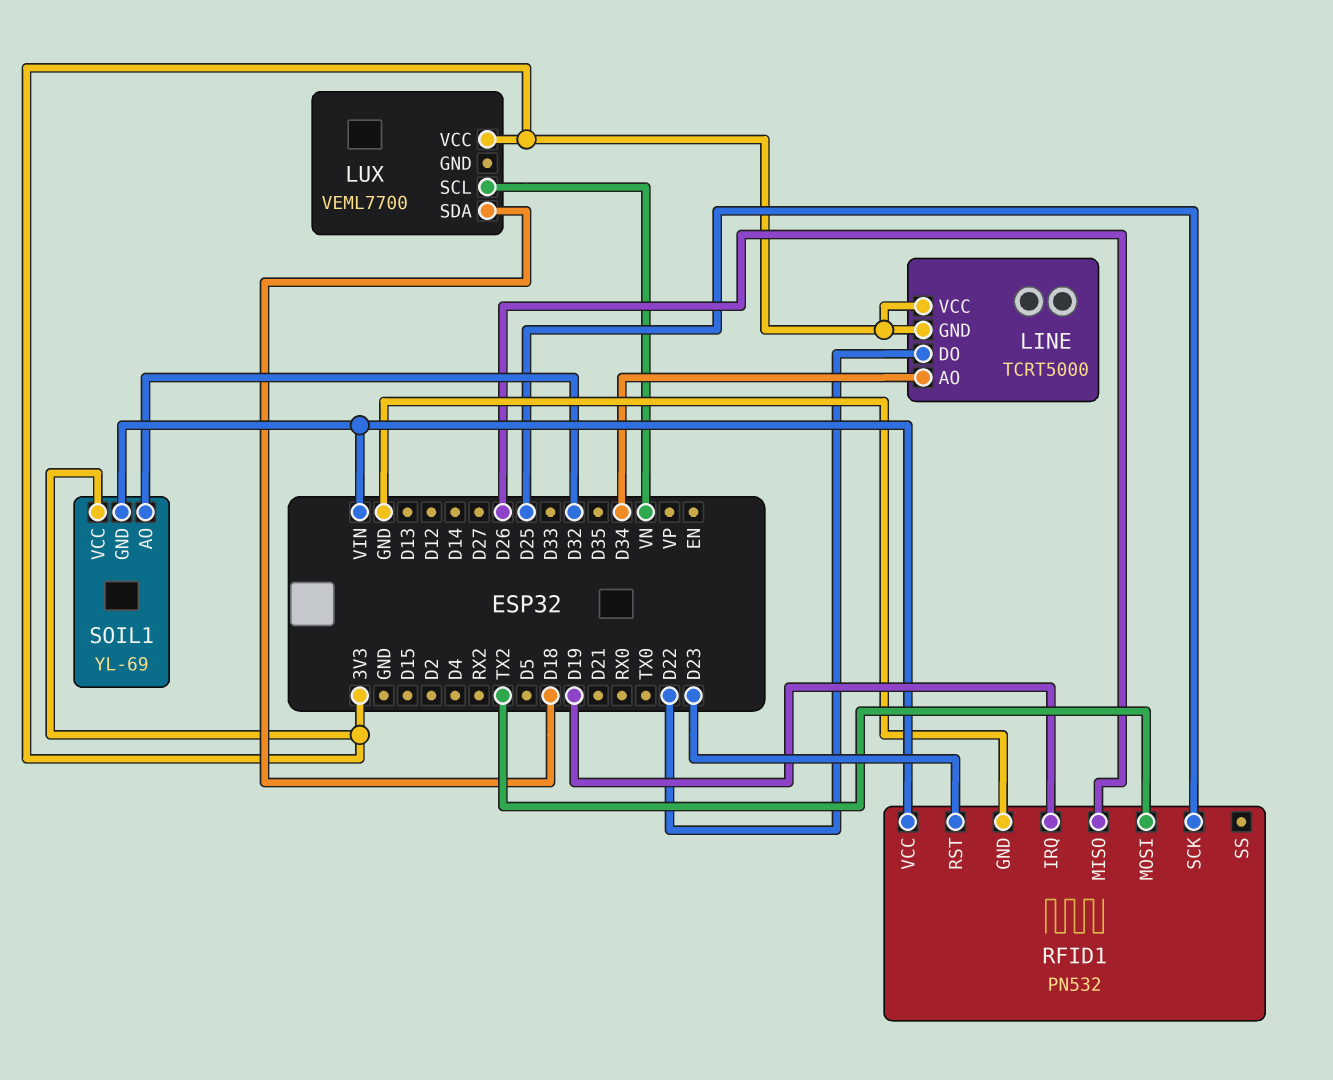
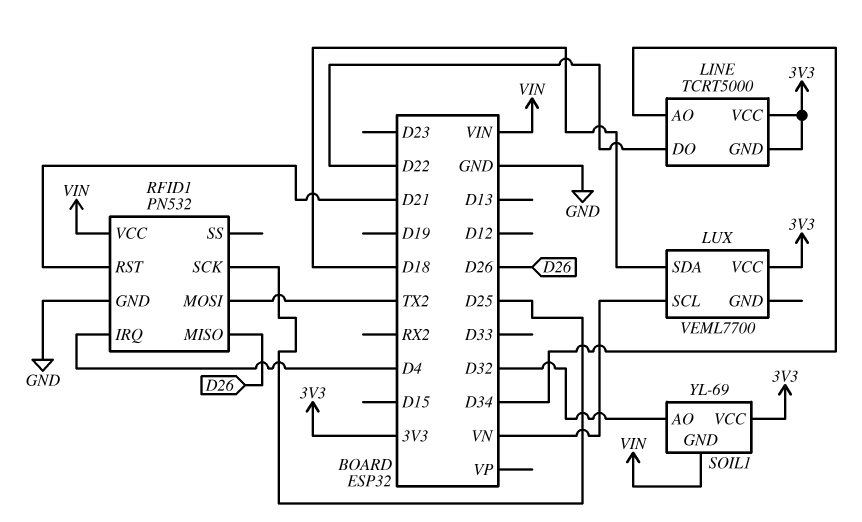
RFID1 pin IRQ: D19 -> D4
RFID1 pin RST: D23 -> D21

